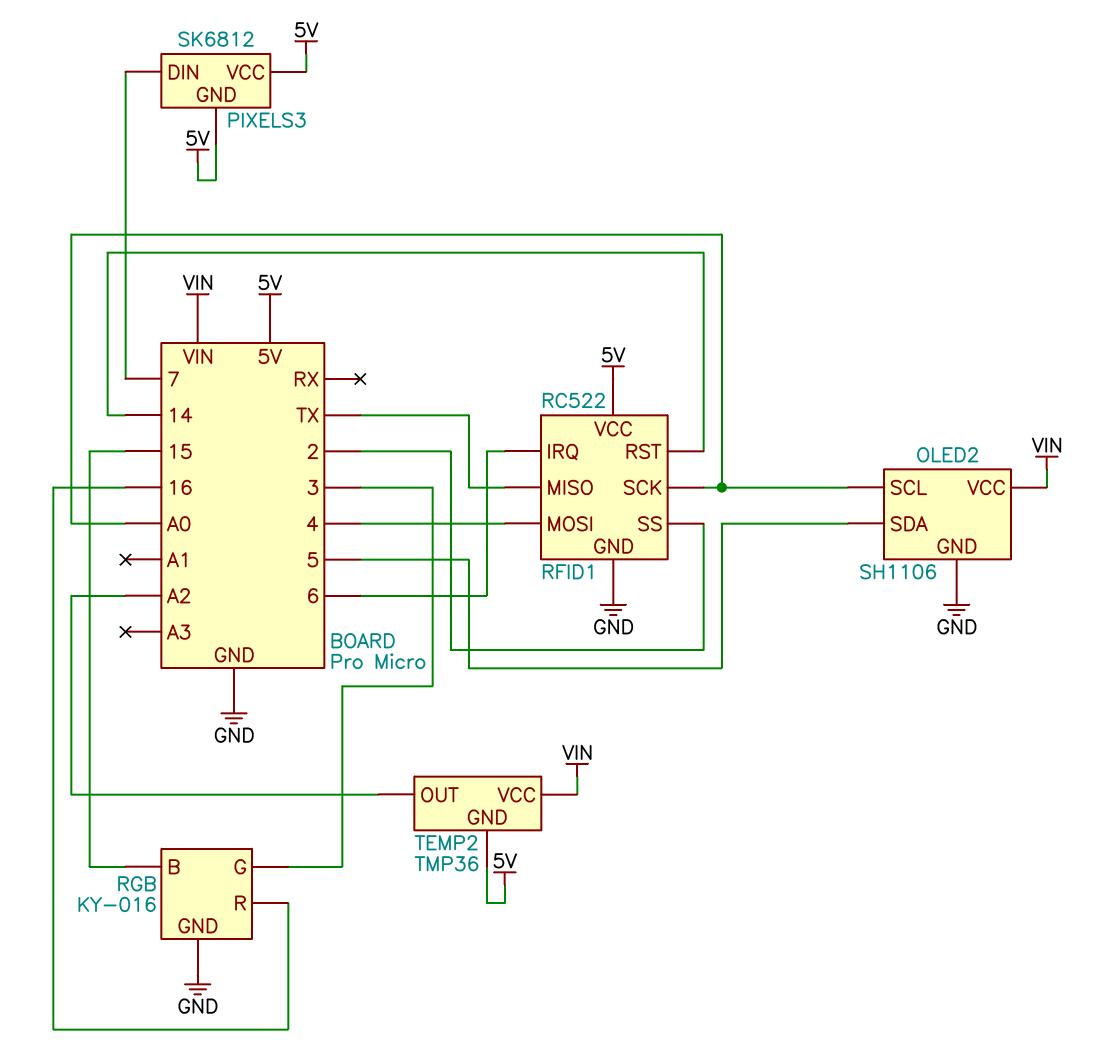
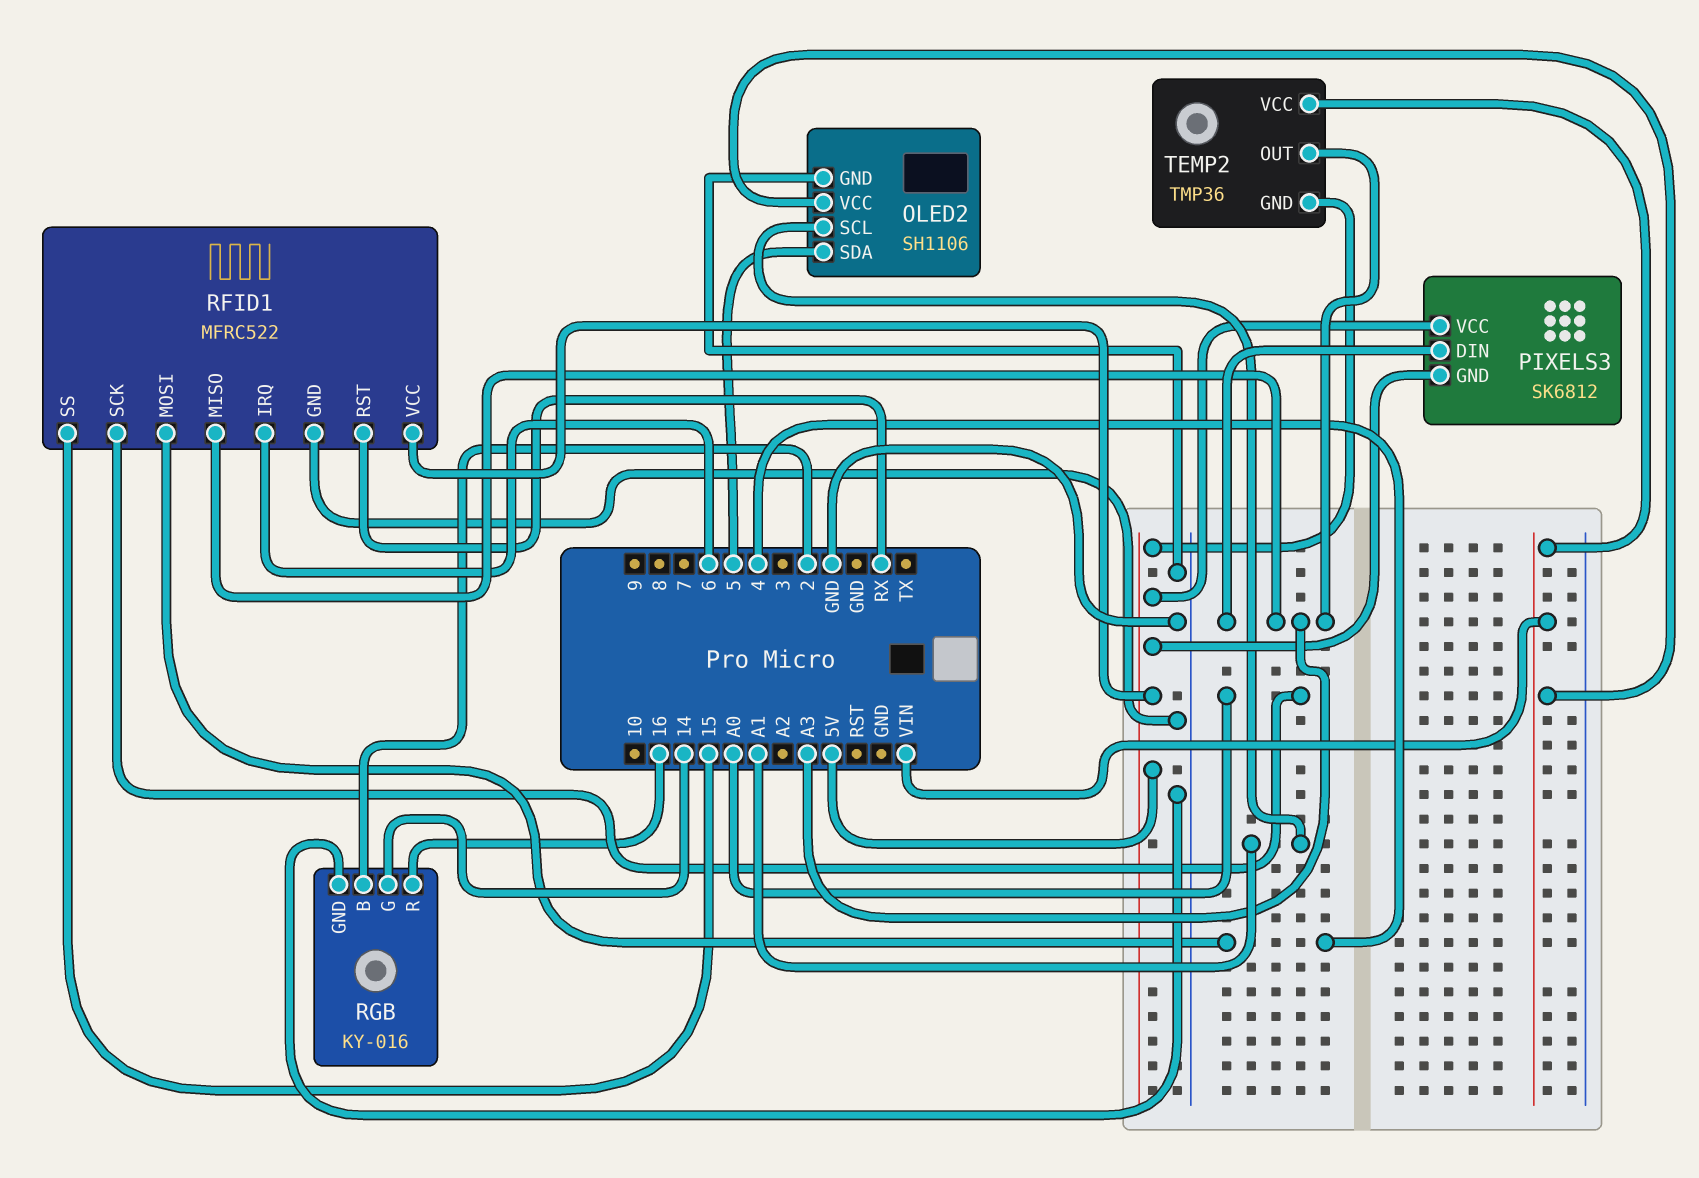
OLED2 pin SCL: A0 -> A1
PIXELS3 pin DIN: 7 -> A3
RFID1: RC522 -> MFRC522
RFID1 pin MISO: TX -> A3
RFID1 pin RST: 14 -> RX
RFID1 pin SS: 2 -> 15
RGB pin B: 15 -> 2
RGB pin G: 3 -> 14
TEMP2 pin OUT: A2 -> A3

